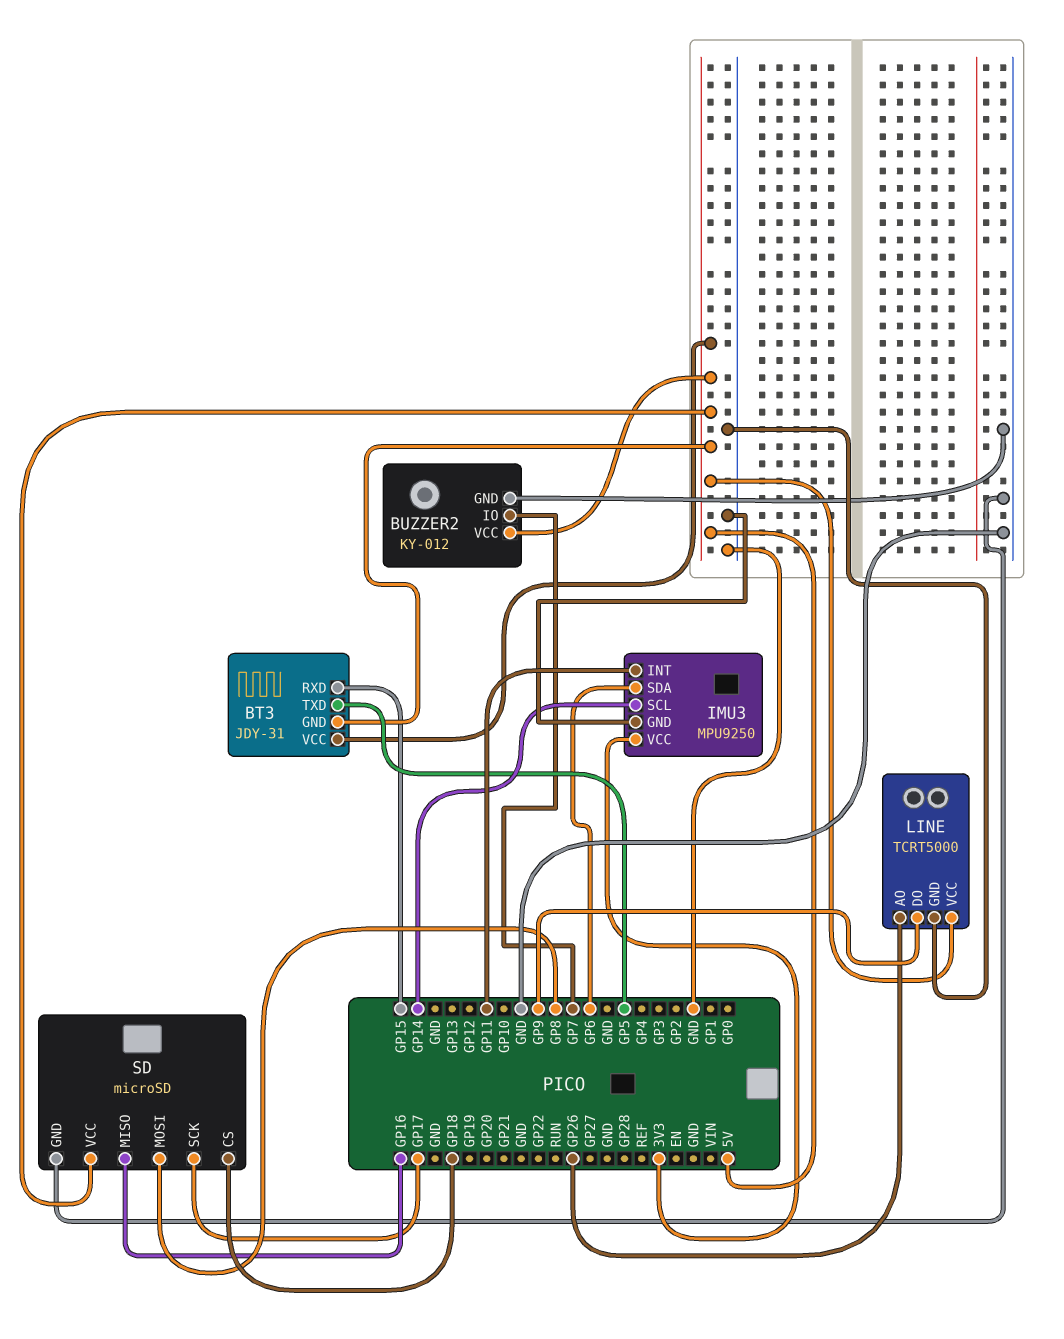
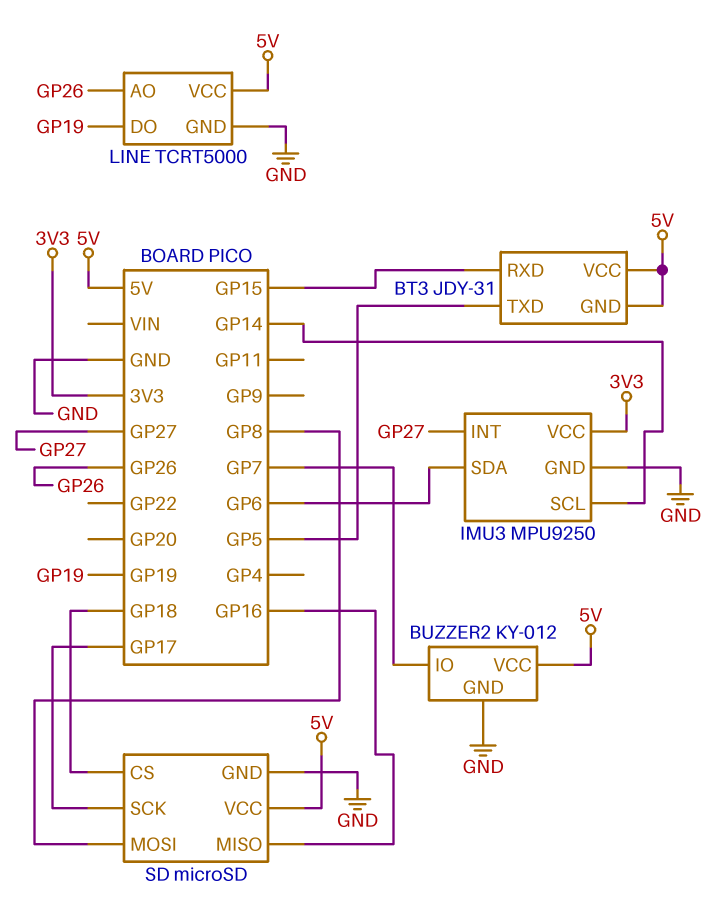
IMU3 pin INT: GP11 -> GP27
LINE pin DO: GP9 -> GP19

